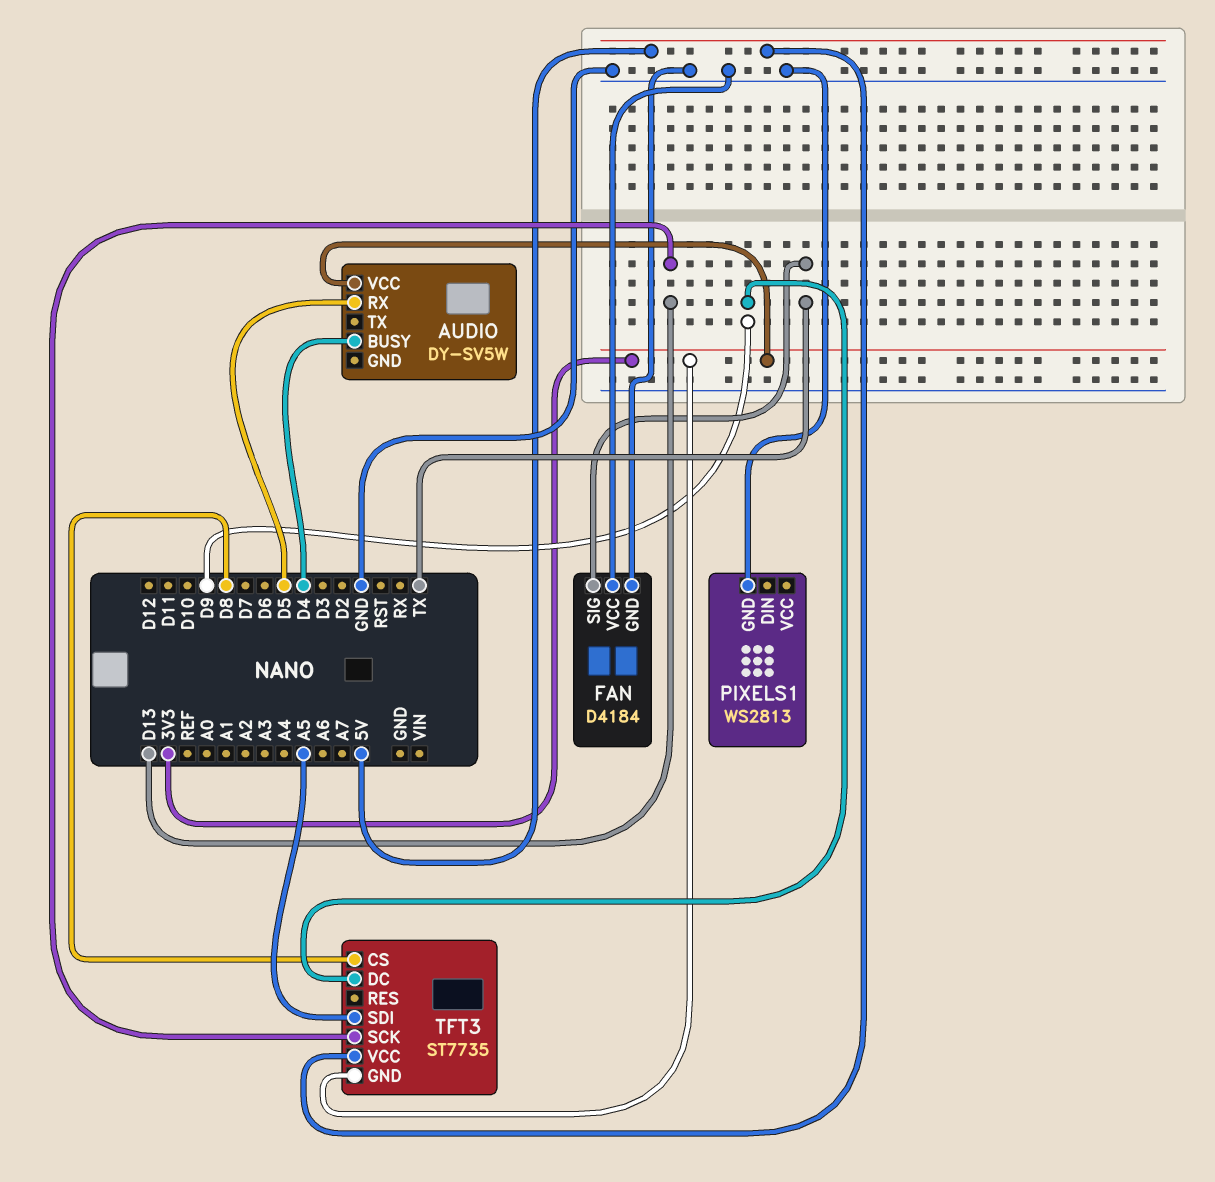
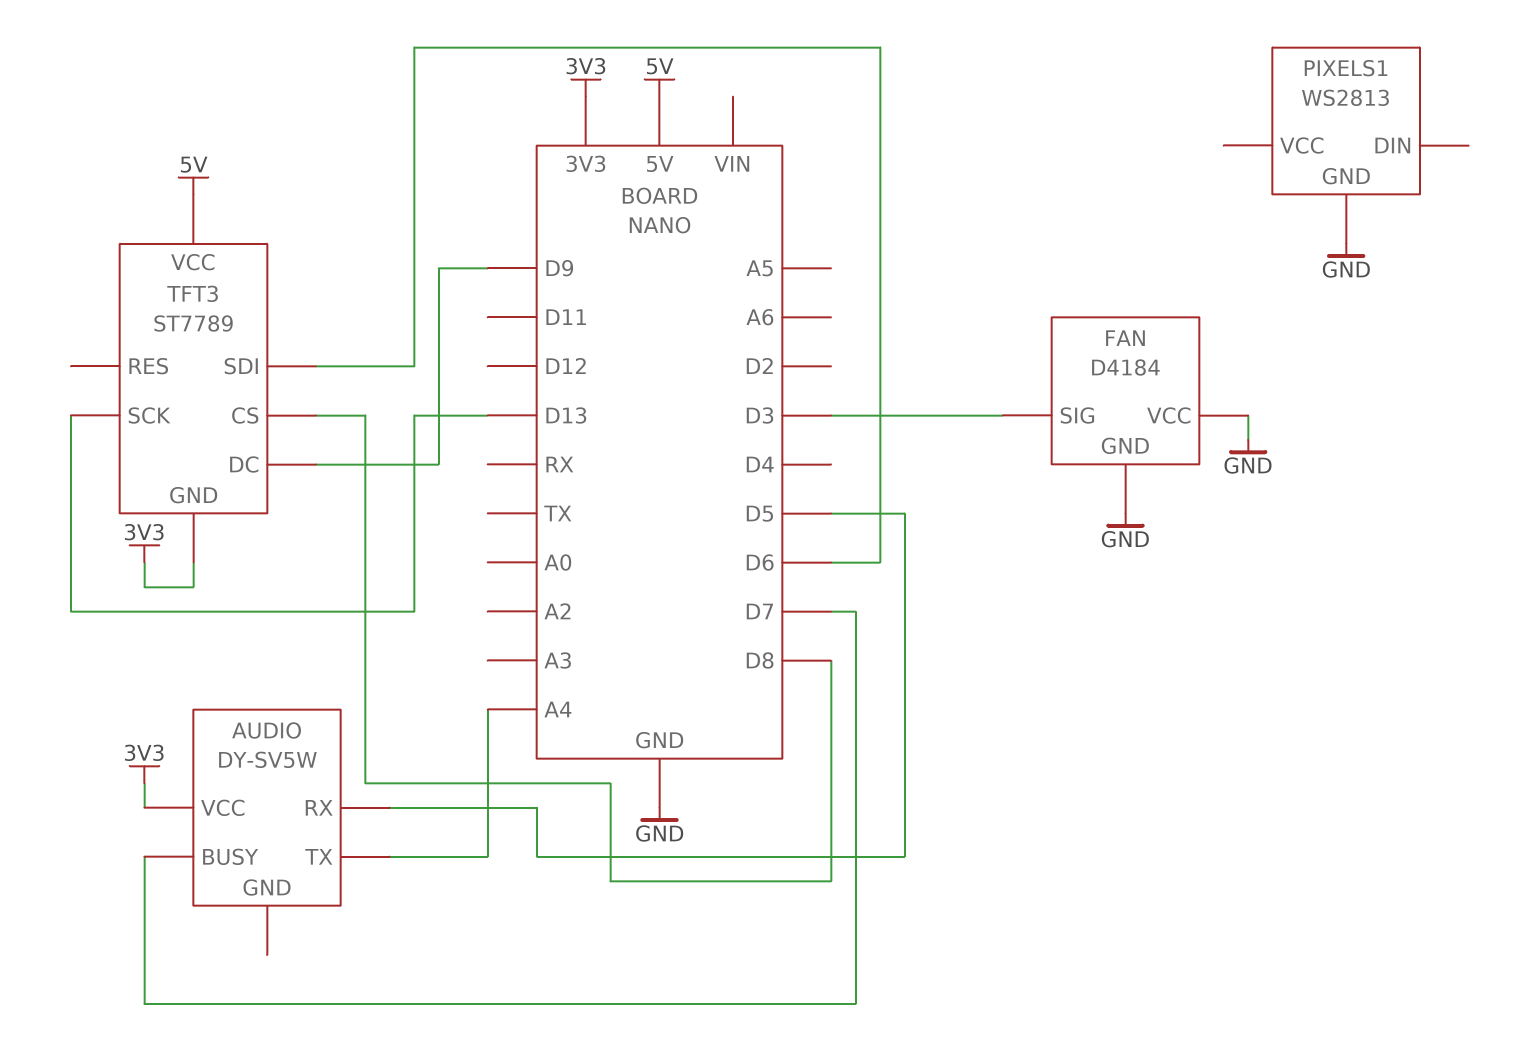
AUDIO pin BUSY: D4 -> D7
AUDIO pin TX: none -> A4
FAN pin SIG: TX -> D3
TFT3: ST7735 -> ST7789
TFT3 pin SDI: A5 -> D6

